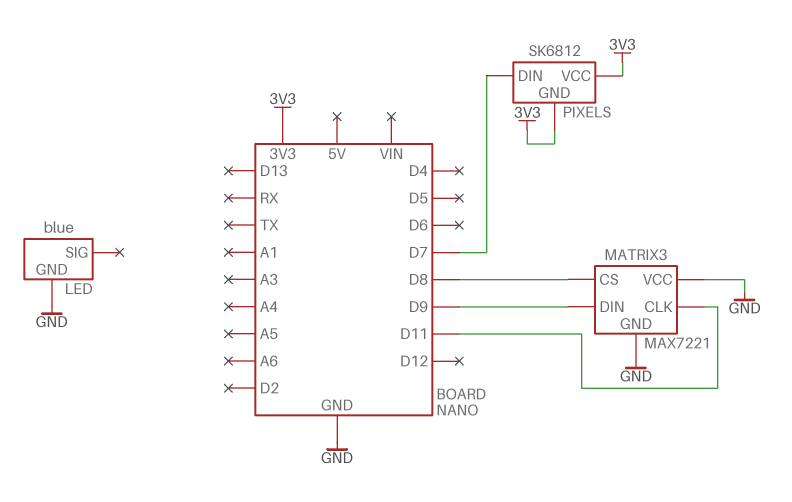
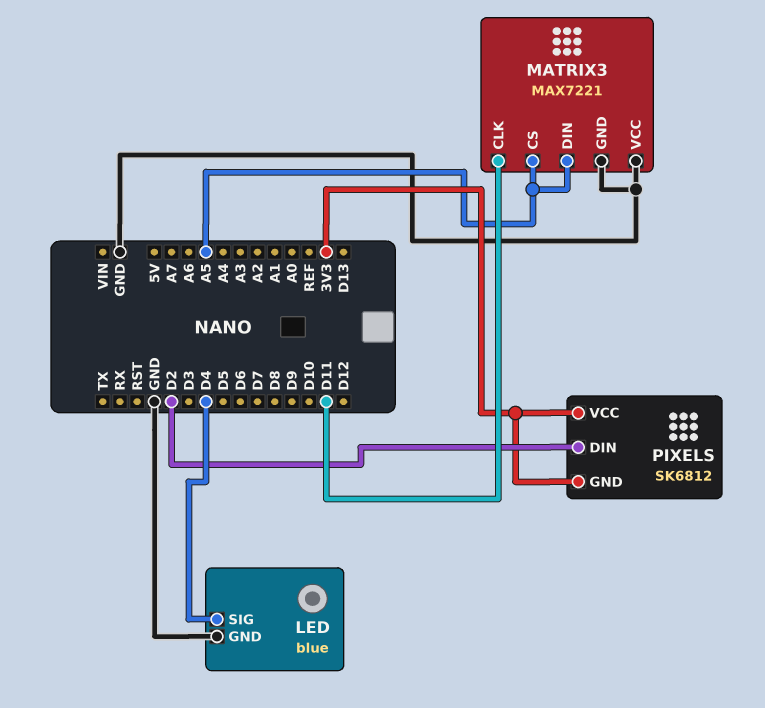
LED pin SIG: none -> D4
MATRIX3 pin CS: D8 -> A5
MATRIX3 pin DIN: D9 -> A5
PIXELS pin DIN: D7 -> D2

